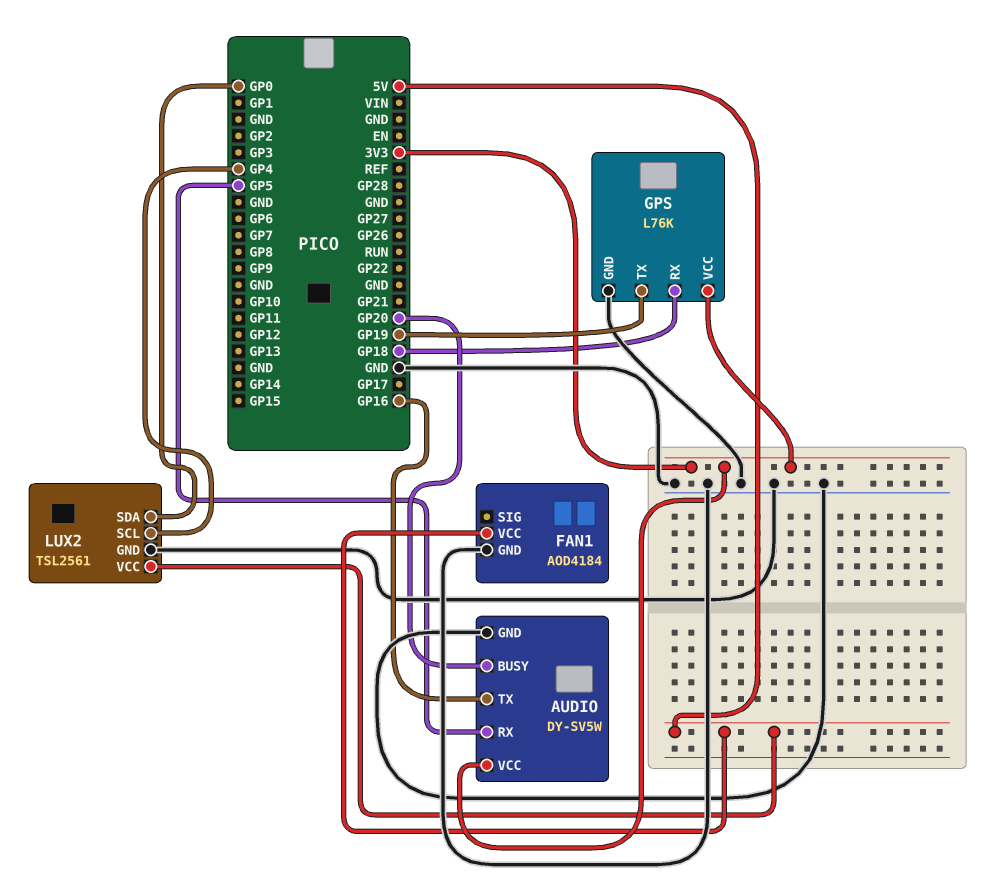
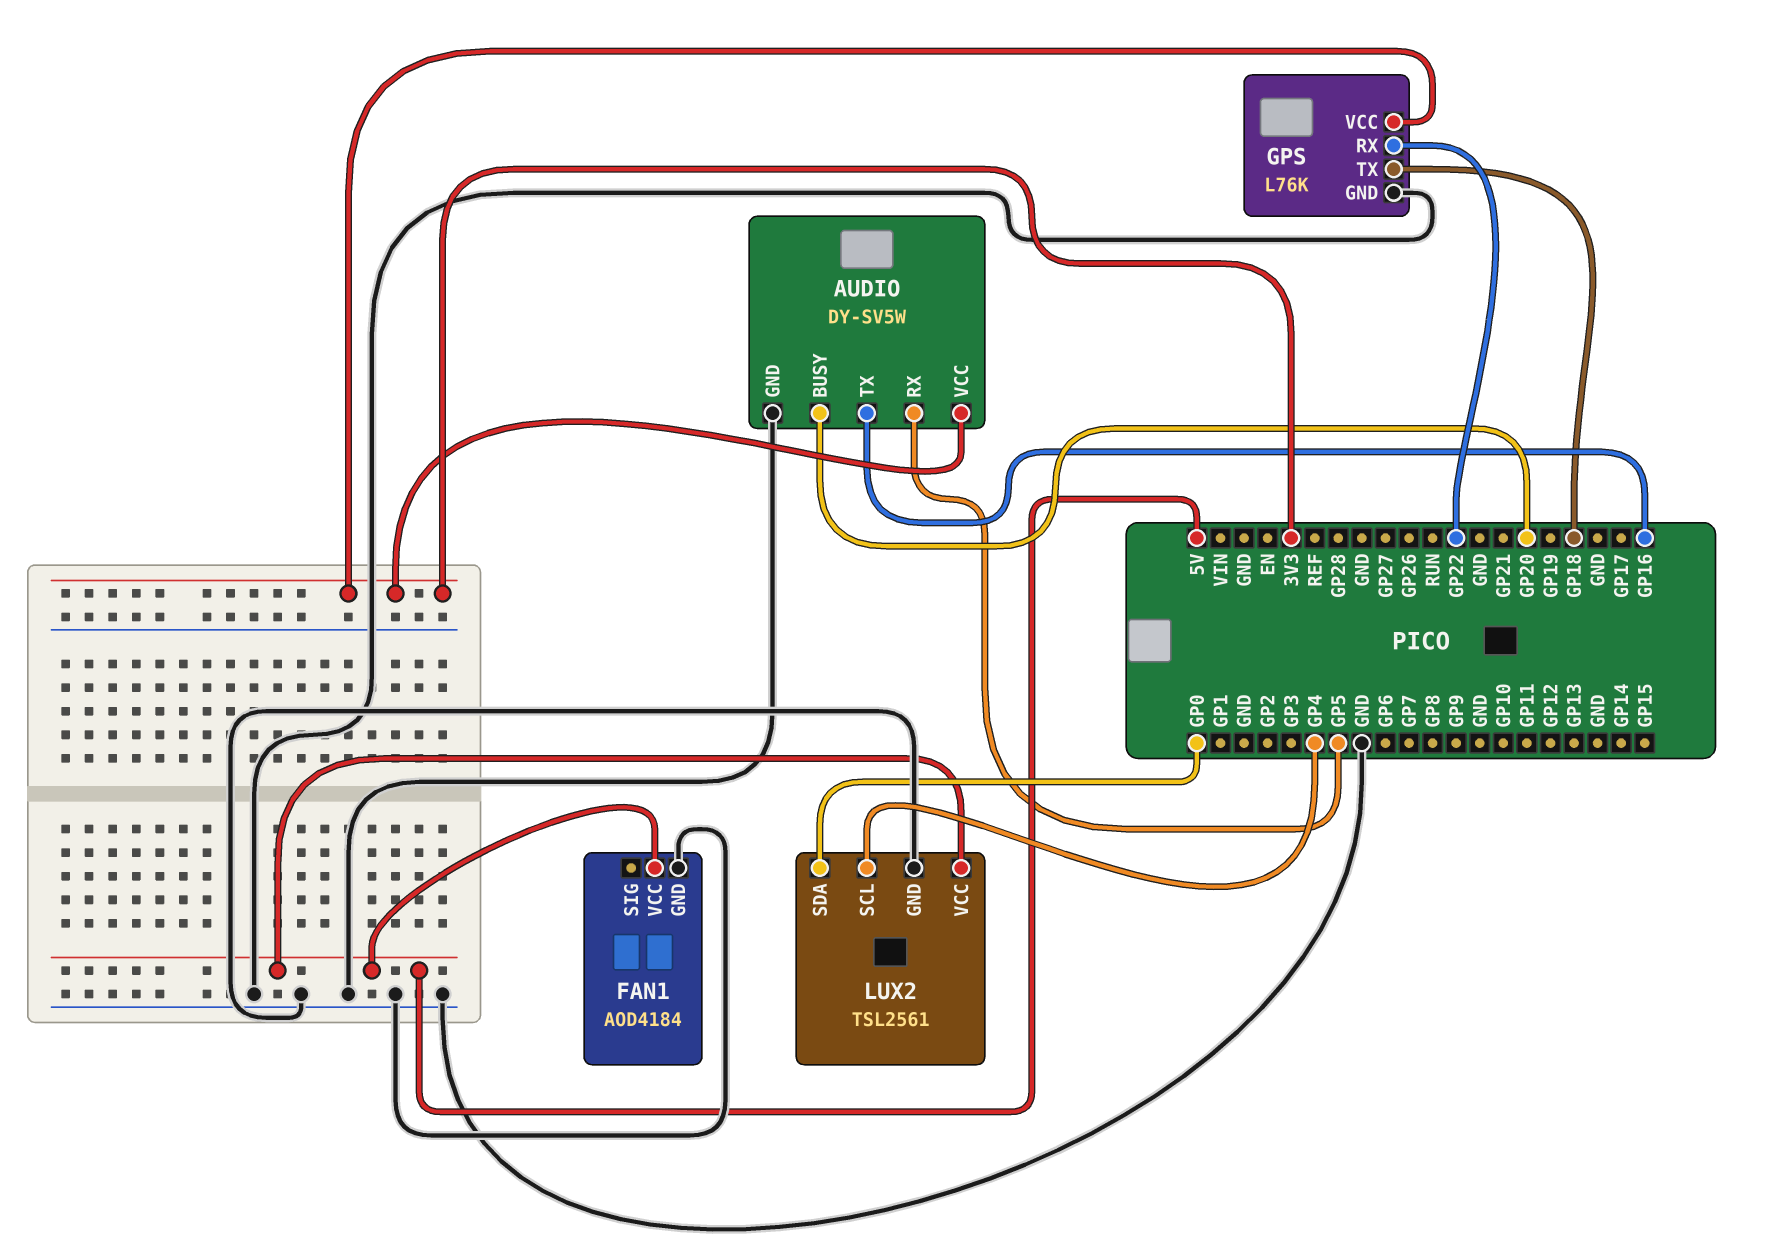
GPS pin RX: GP18 -> GP22
GPS pin TX: GP19 -> GP18

